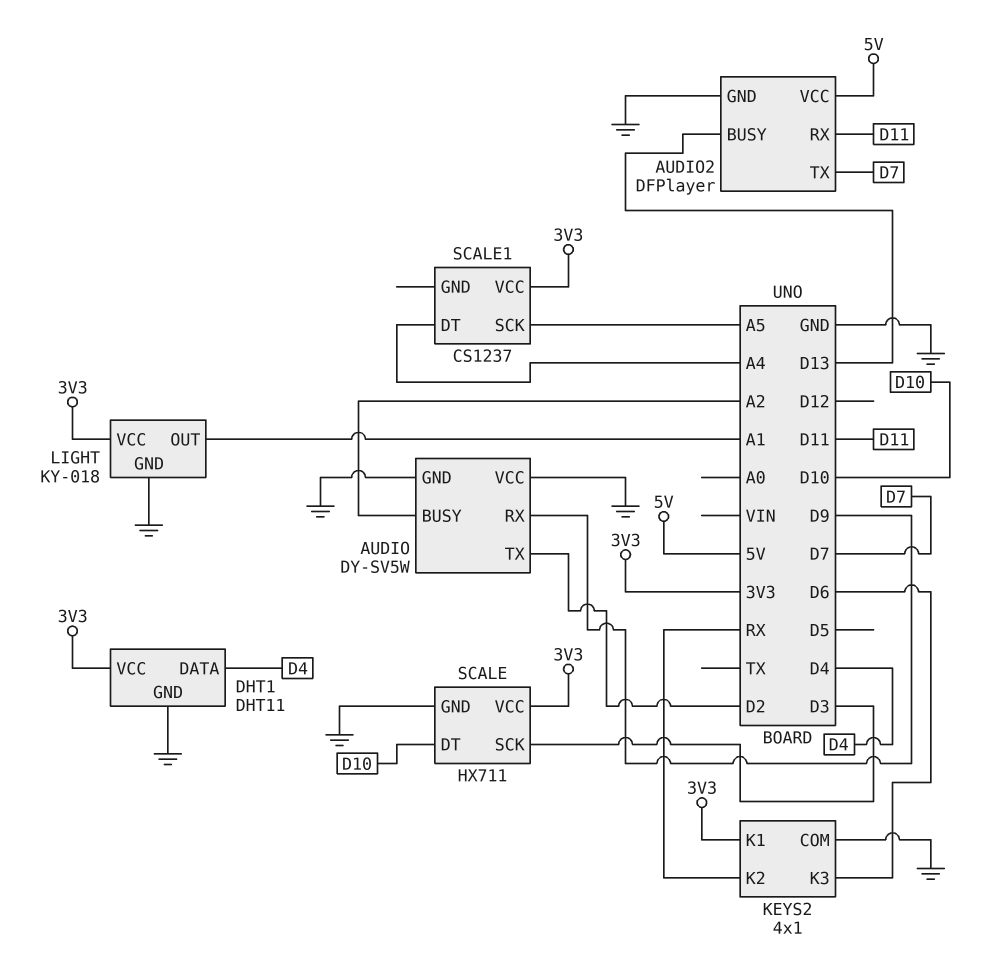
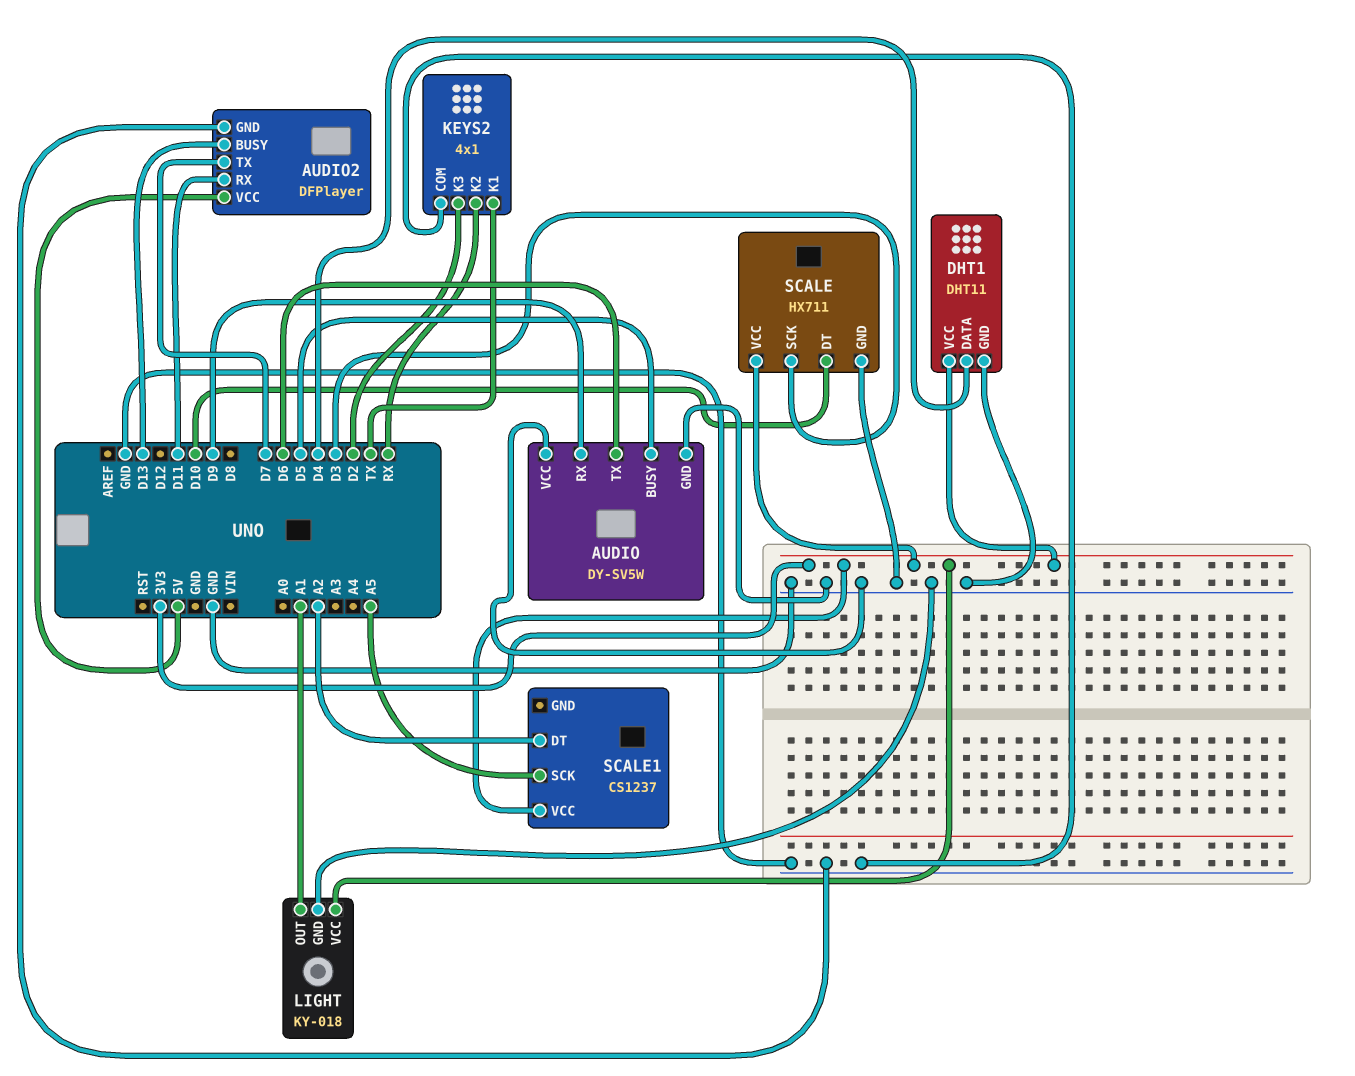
AUDIO pin BUSY: A2 -> D5
AUDIO pin TX: D2 -> D6
KEYS2 pin K1: 3V3 -> TX
KEYS2 pin K3: D6 -> D2
SCALE1 pin DT: A4 -> A2

